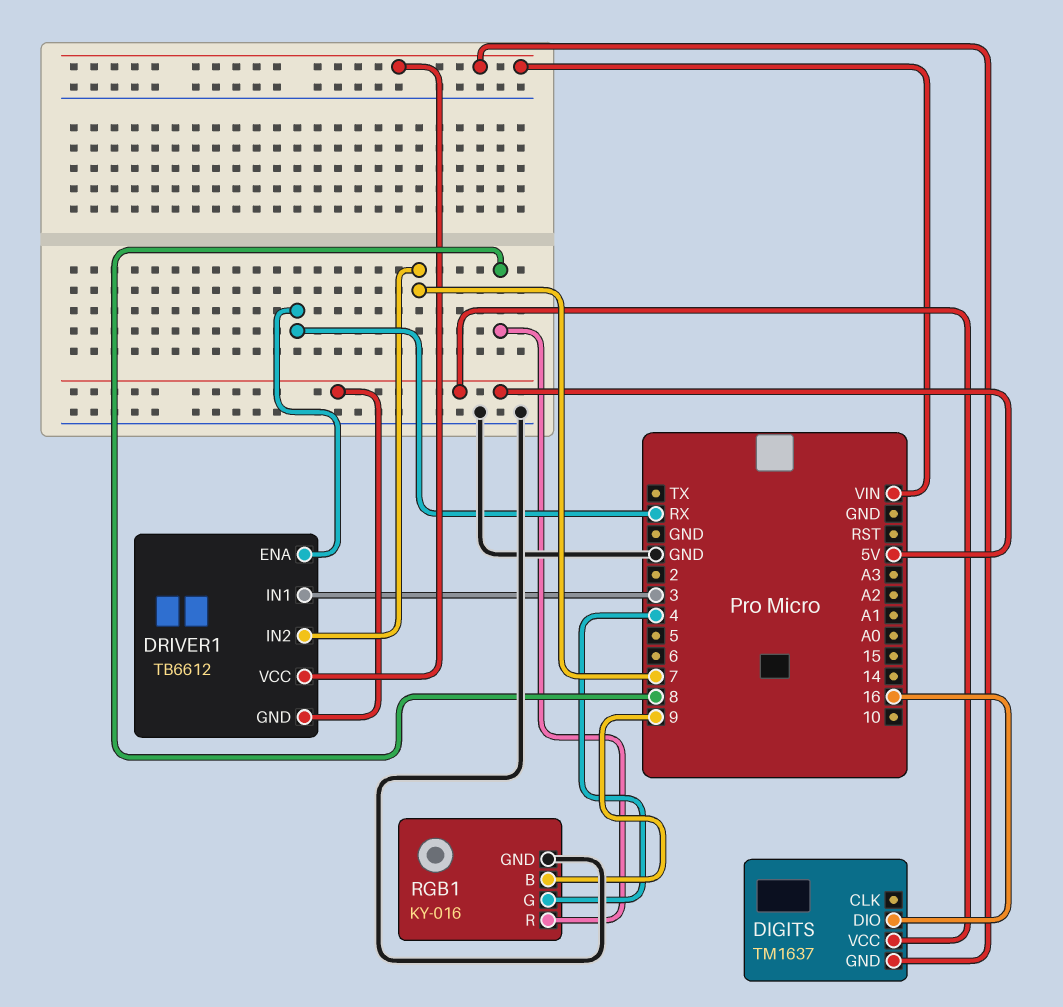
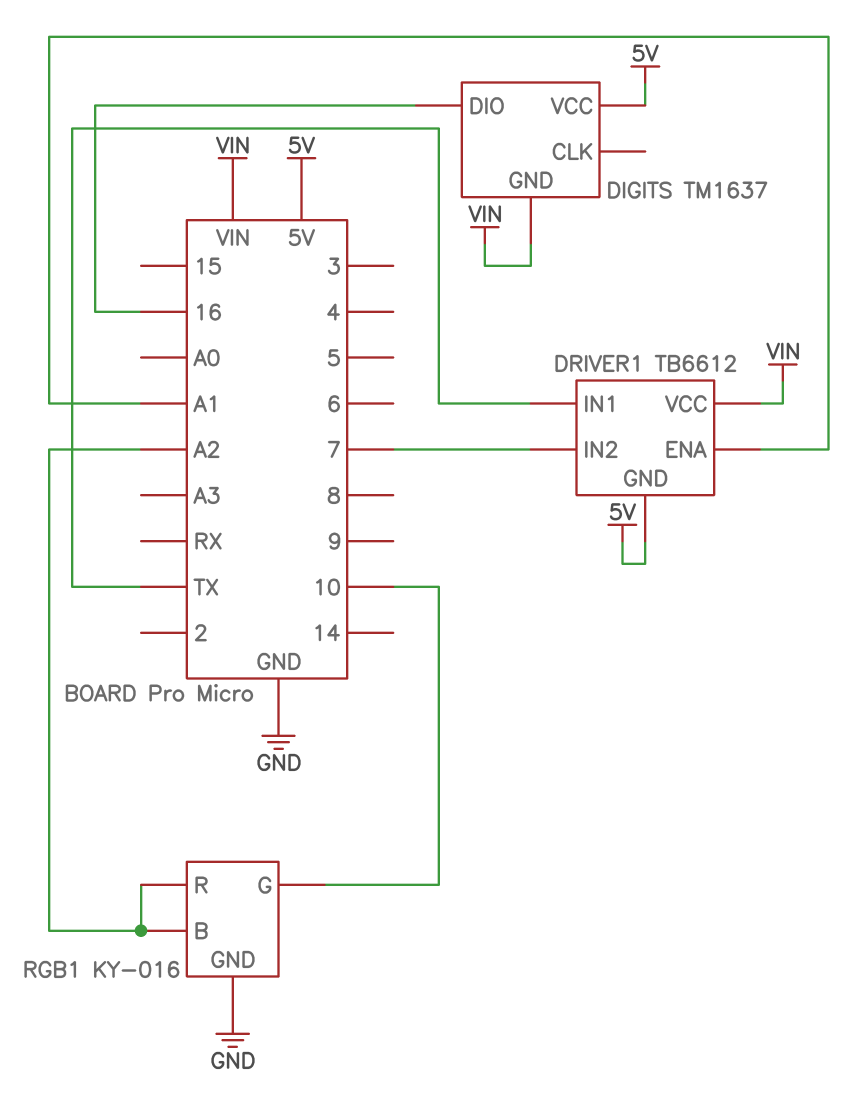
DRIVER1 pin ENA: RX -> A1
DRIVER1 pin IN1: 3 -> TX
RGB1 pin B: 9 -> A2
RGB1 pin G: 4 -> 10
RGB1 pin R: 8 -> A2

